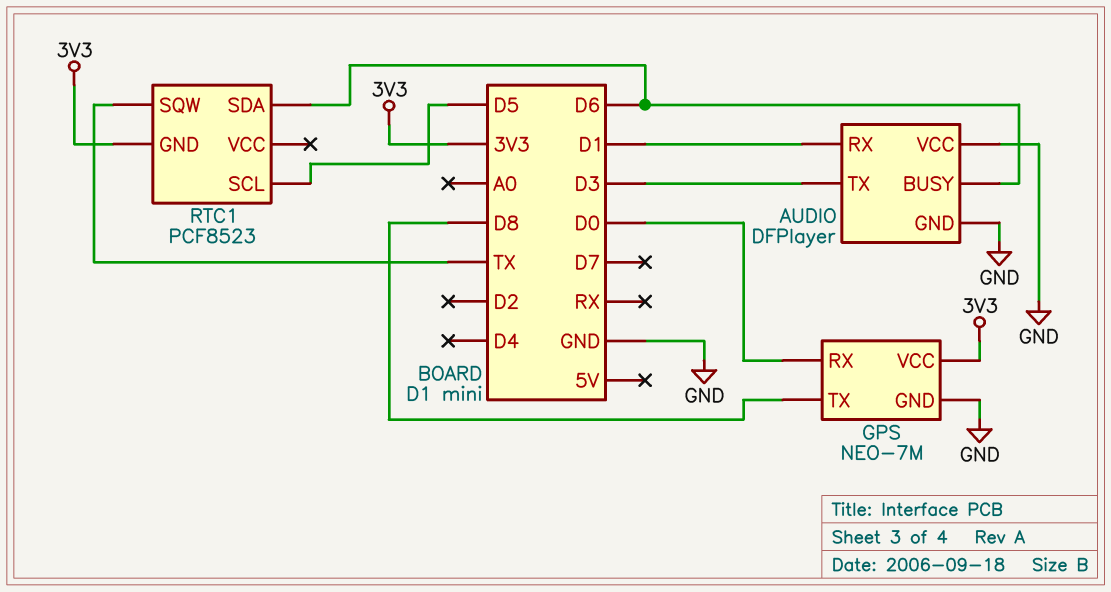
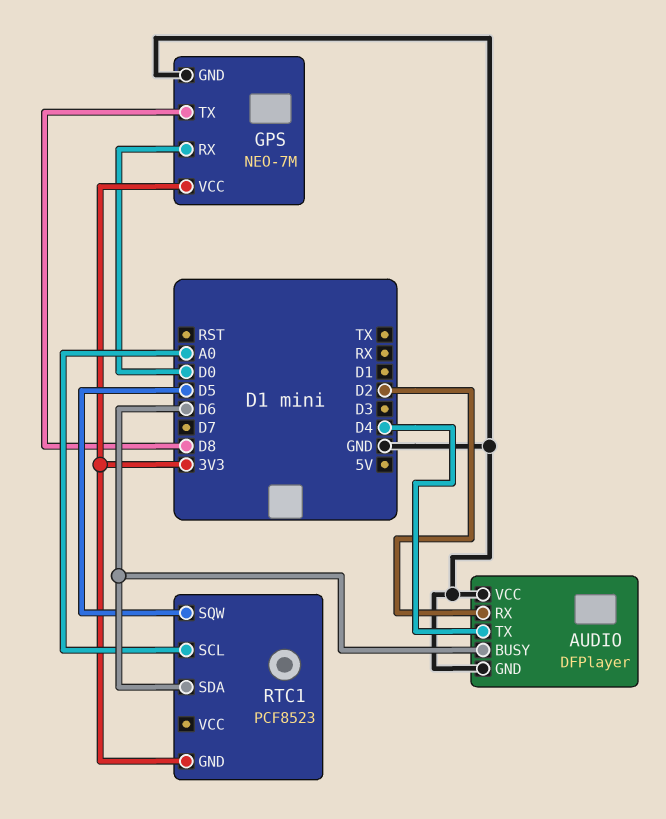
AUDIO pin RX: D1 -> D2
AUDIO pin TX: D3 -> D4
RTC1 pin SCL: D5 -> A0
RTC1 pin SQW: TX -> D5

